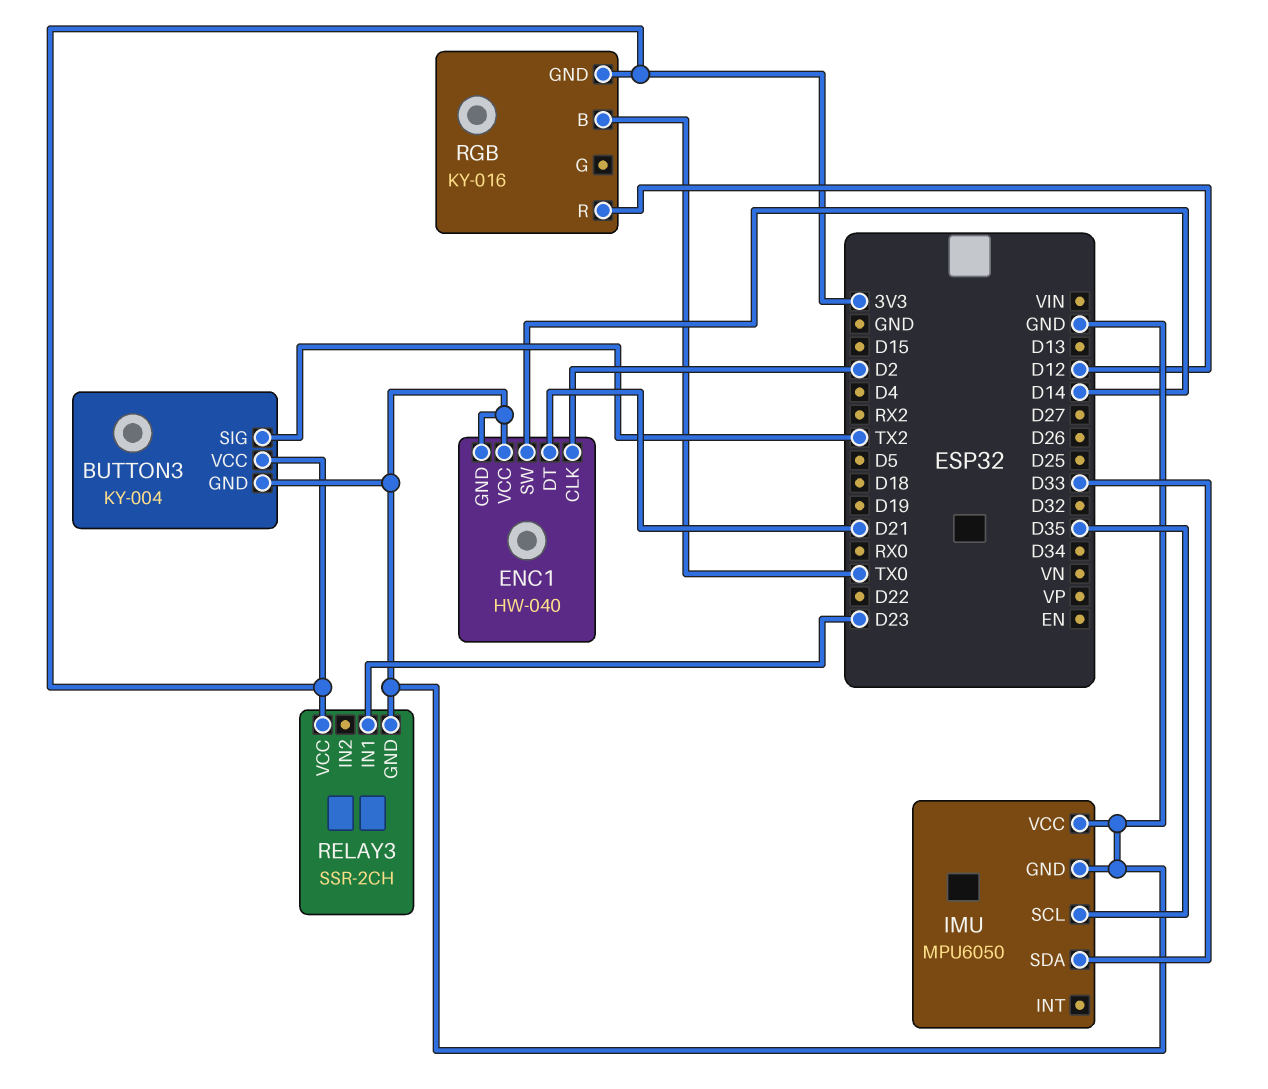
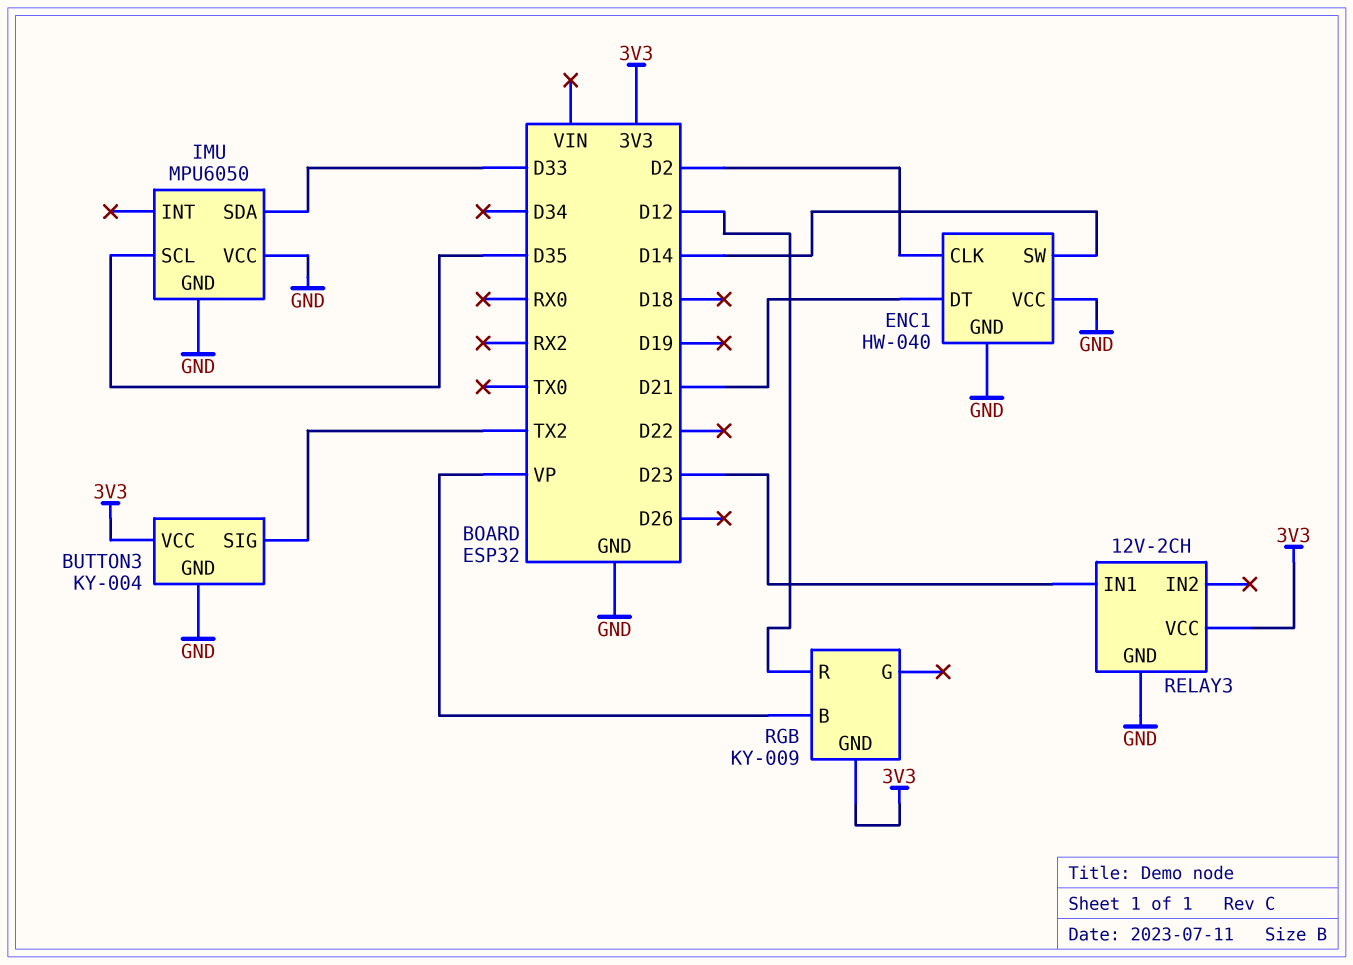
RELAY3: SSR-2CH -> 12V-2CH
RGB: KY-016 -> KY-009
RGB pin B: TX0 -> VP

